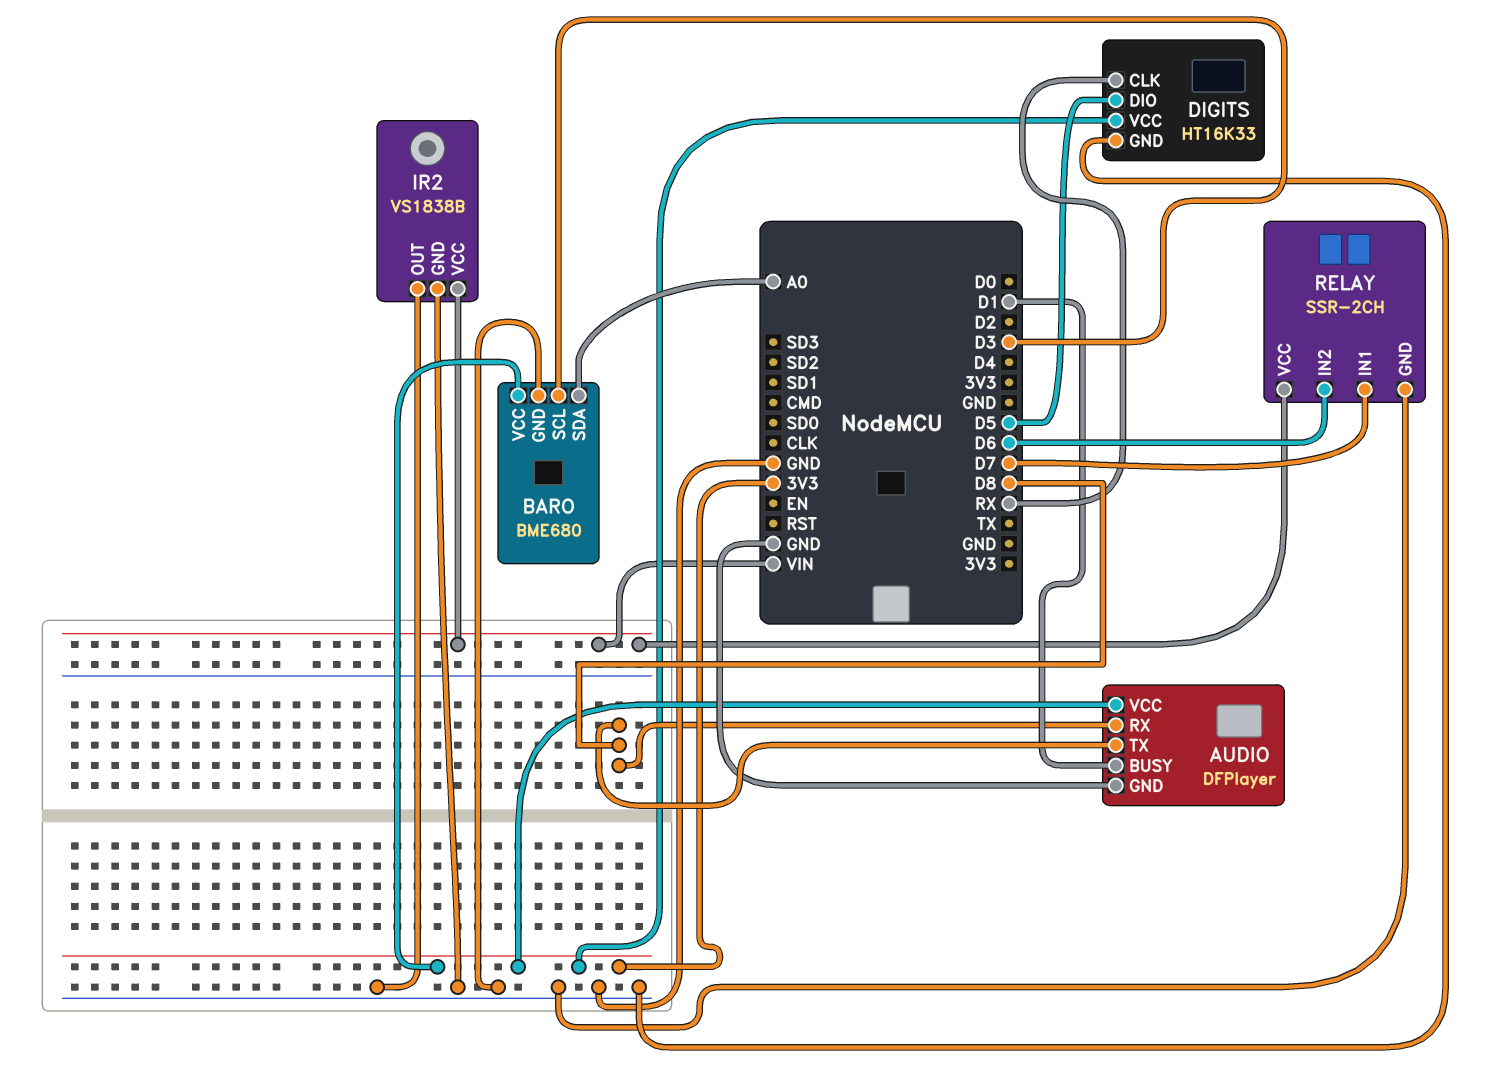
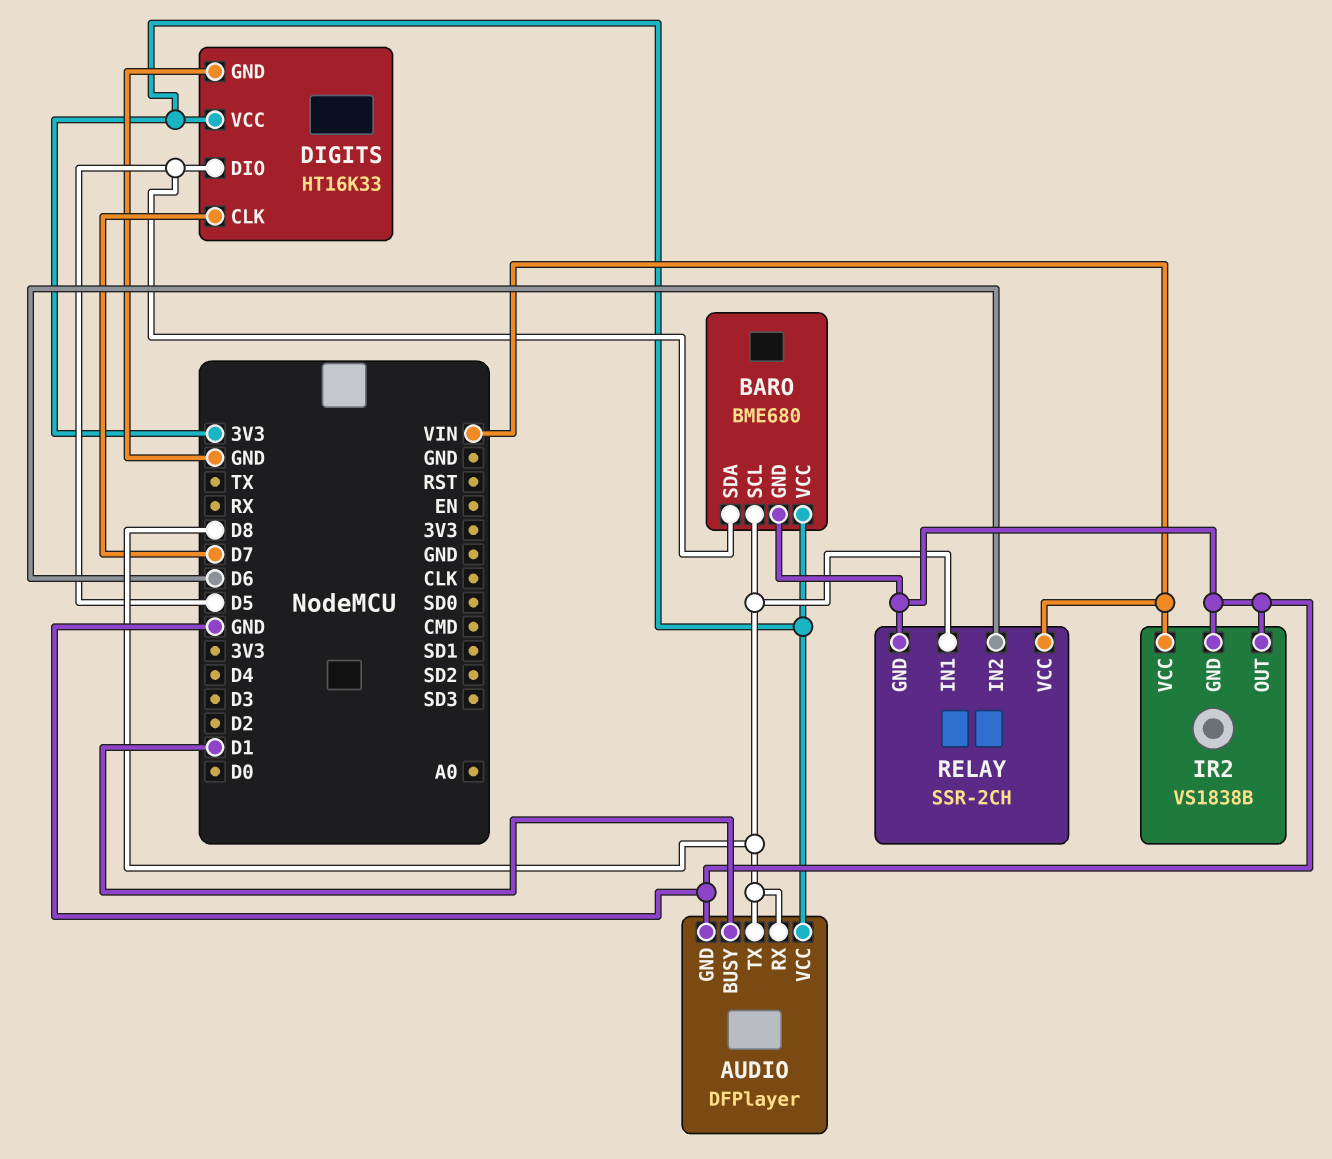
BARO pin SCL: D3 -> D8
BARO pin SDA: A0 -> D5
DIGITS pin CLK: RX -> D7
RELAY pin IN1: D7 -> D8

